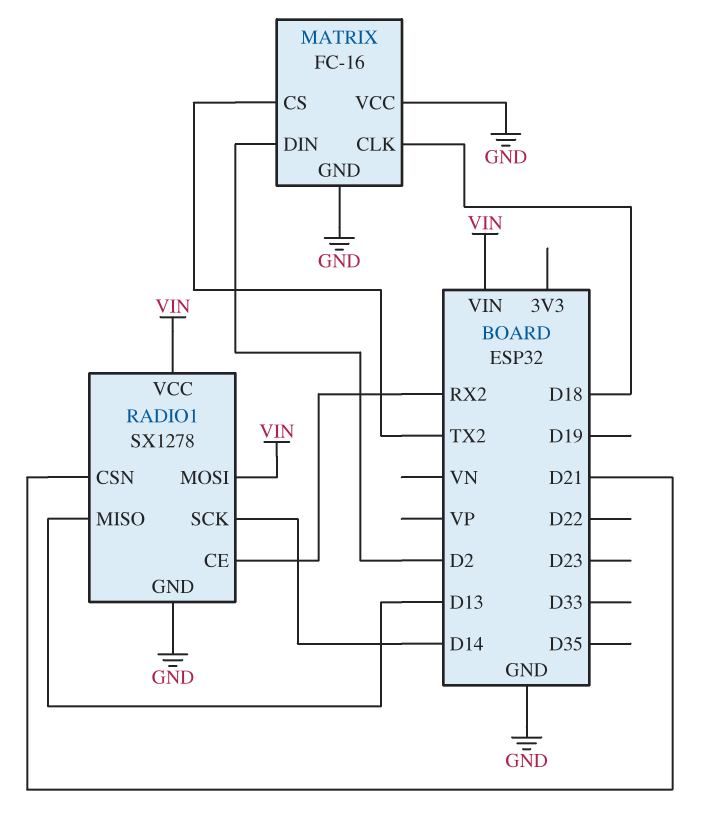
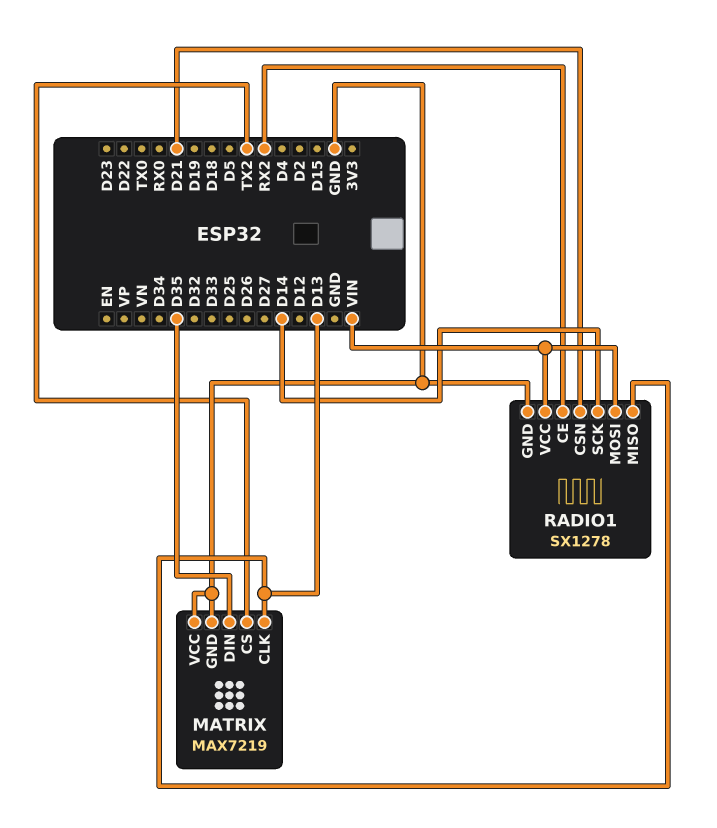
MATRIX: FC-16 -> MAX7219
MATRIX pin CLK: D18 -> D13
MATRIX pin DIN: D2 -> D35

